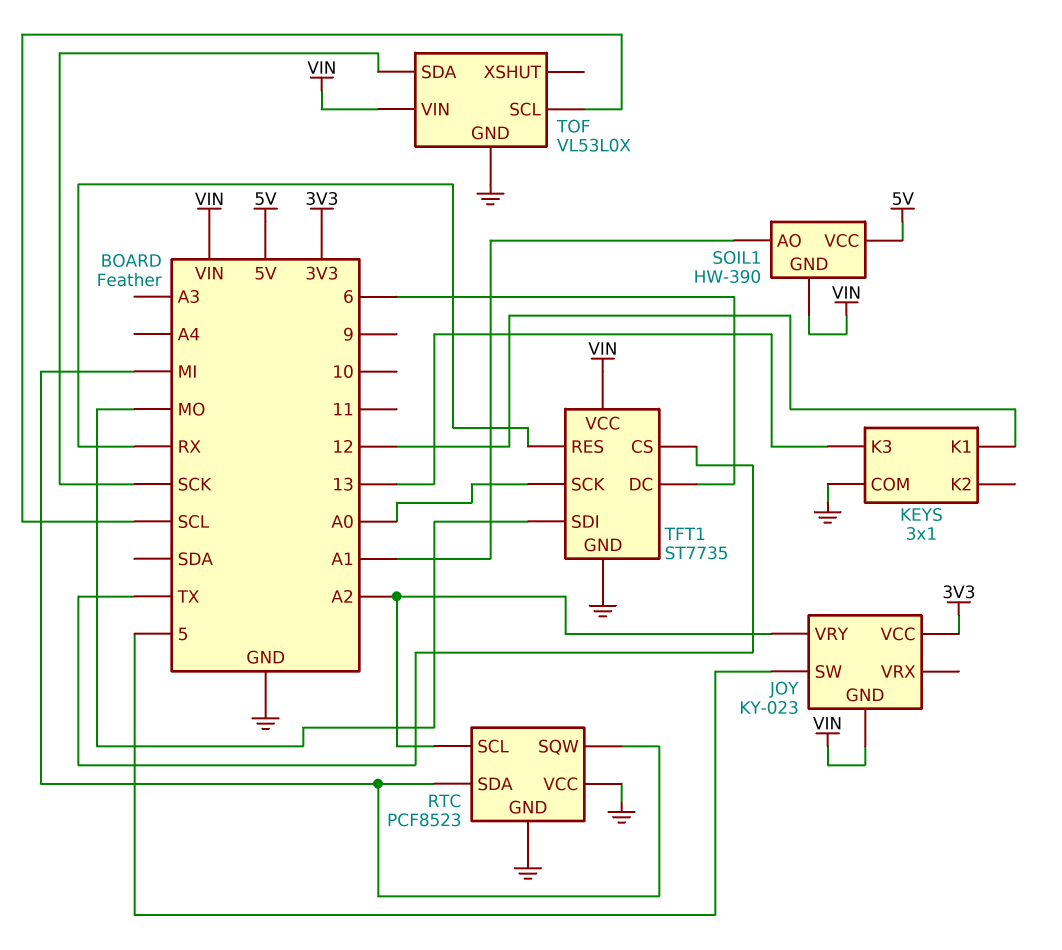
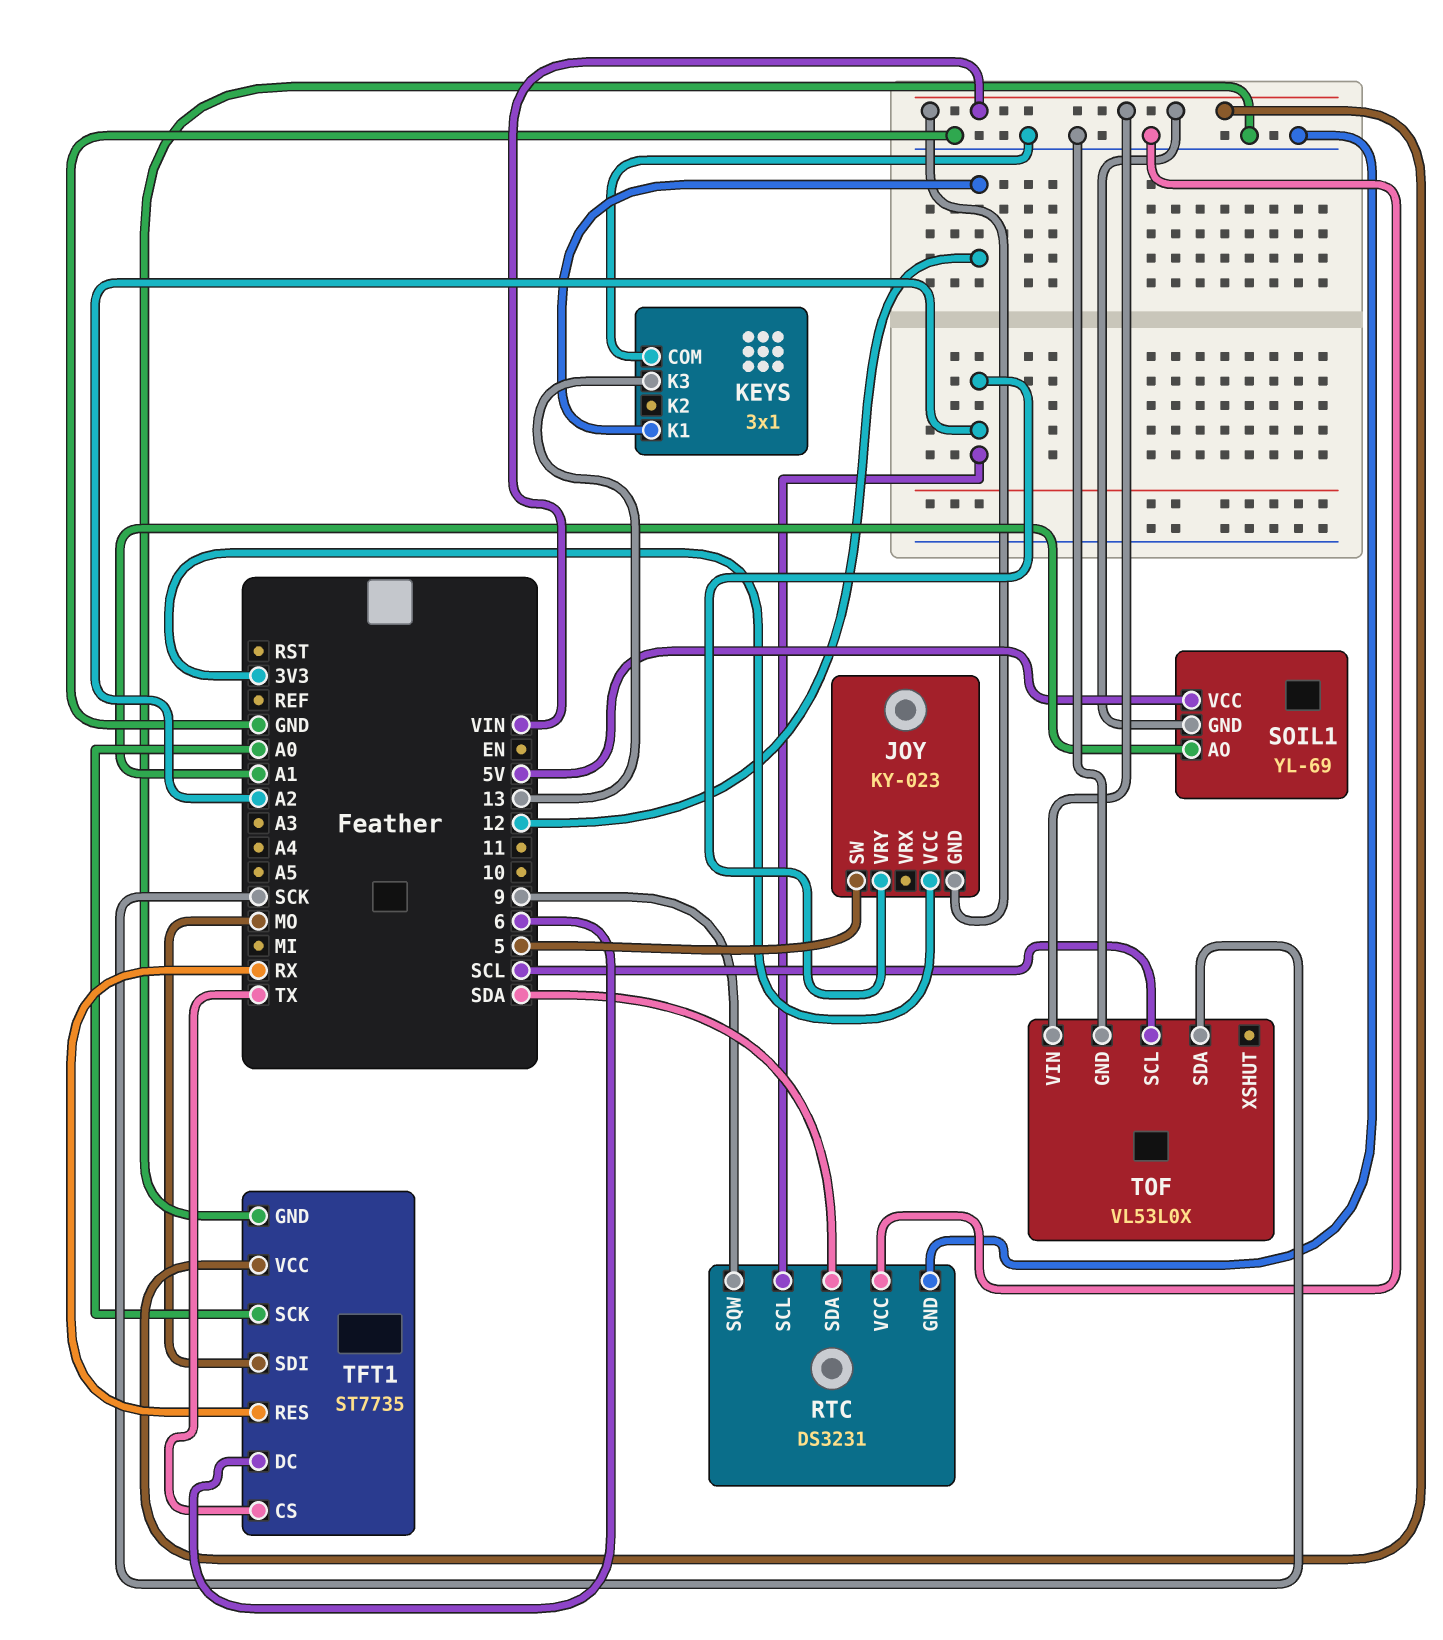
RTC: PCF8523 -> DS3231
RTC pin SDA: MI -> SDA
RTC pin SQW: MI -> 9
SOIL1: HW-390 -> YL-69

